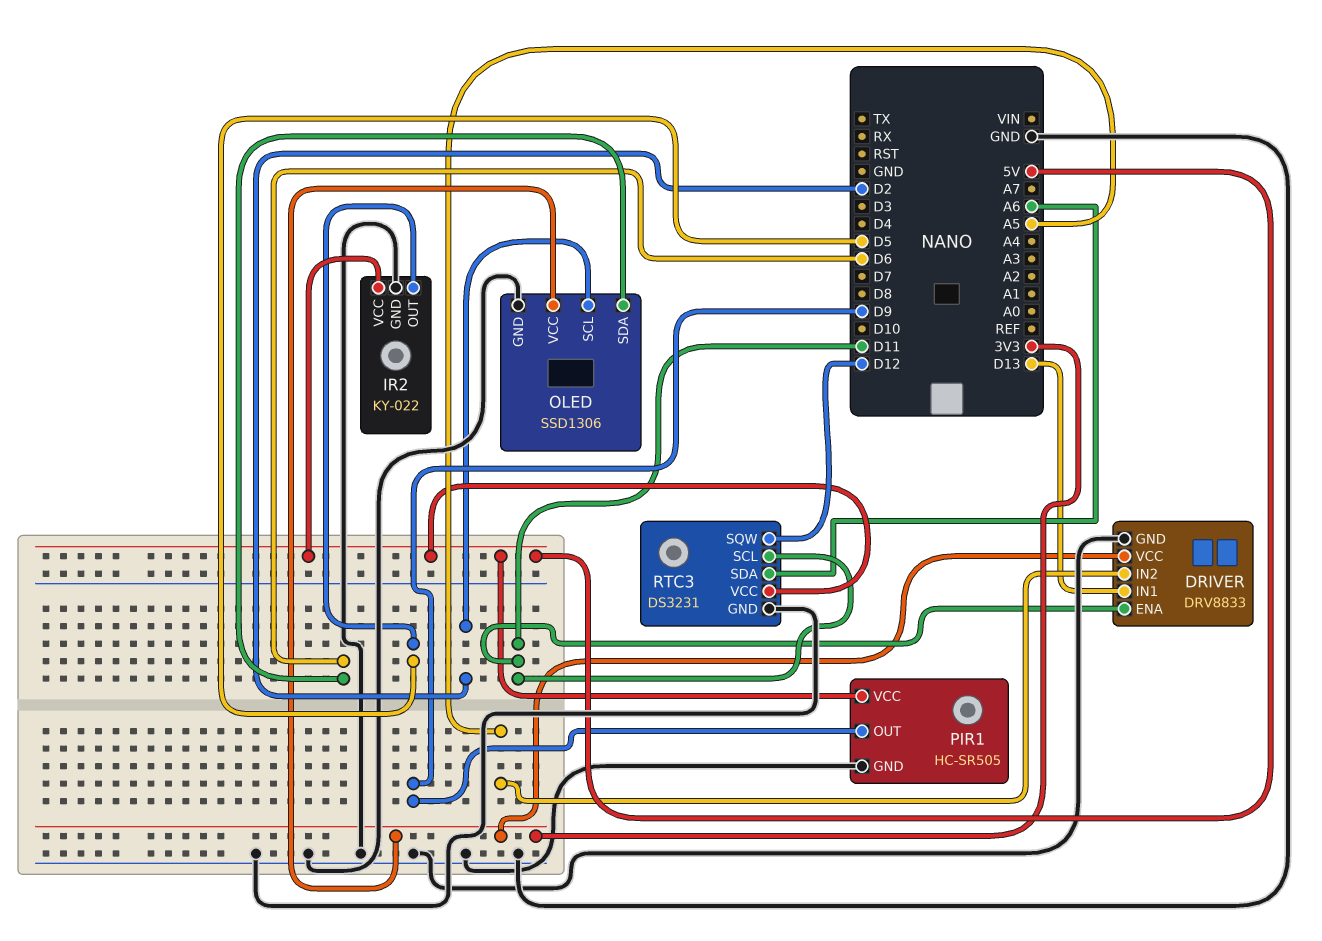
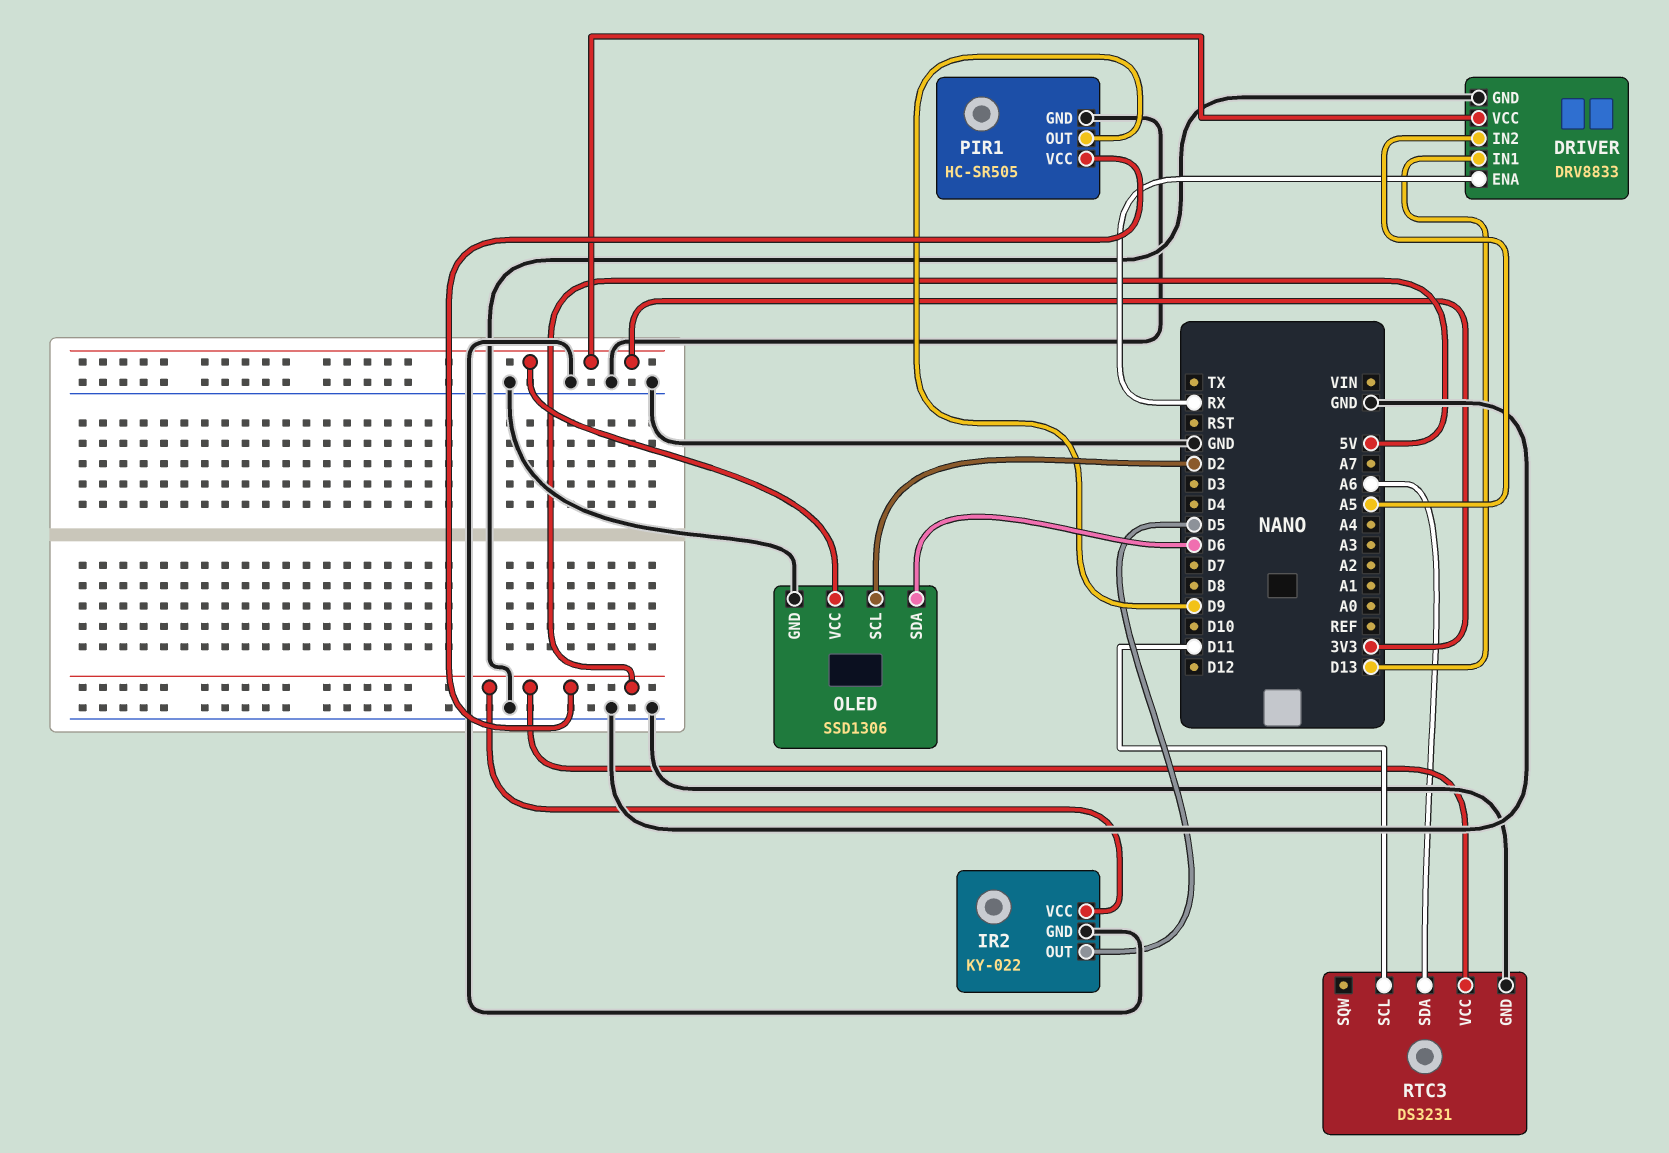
DRIVER pin ENA: D11 -> RX
RTC3 pin SQW: D12 -> none

